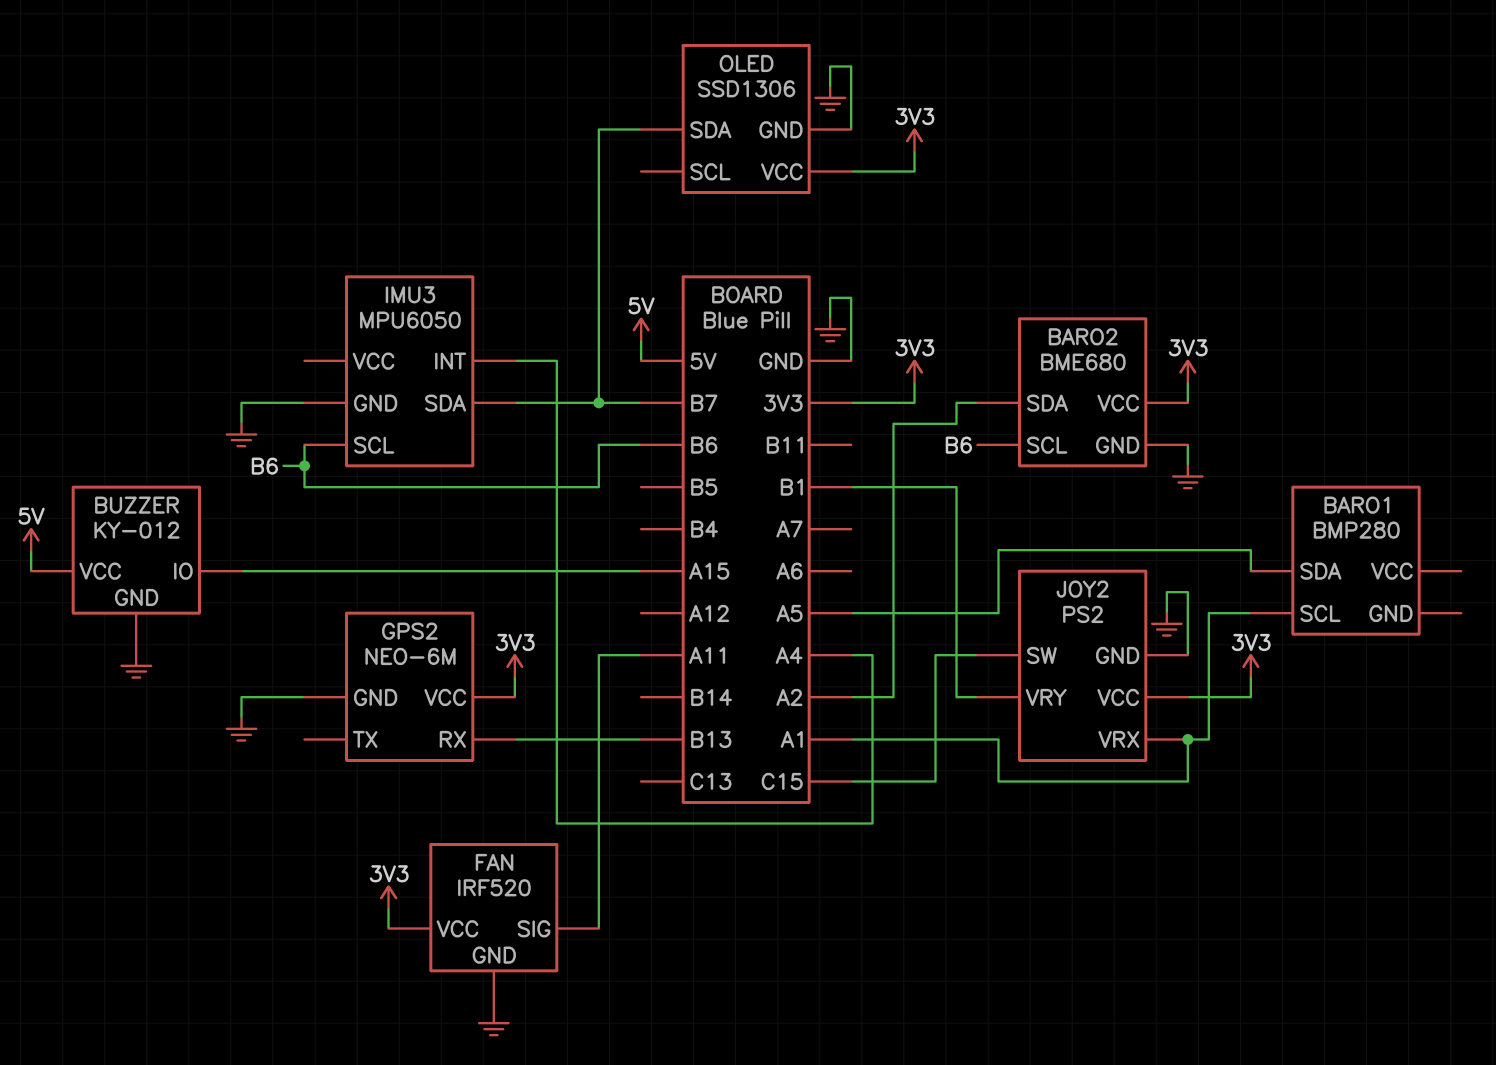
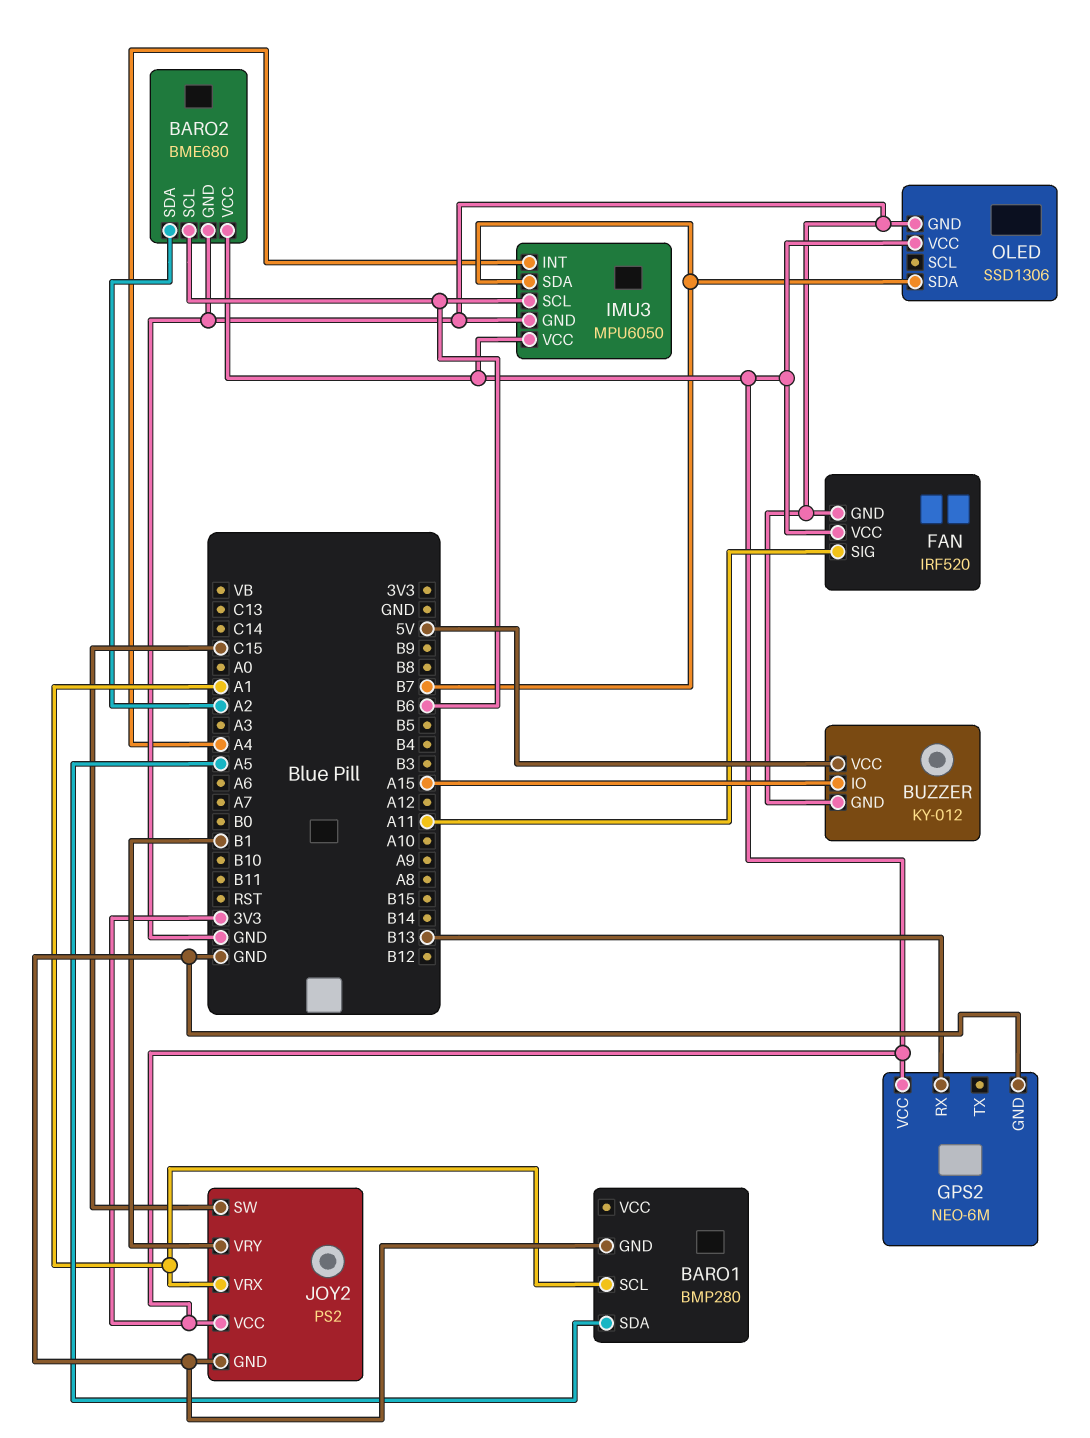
BARO1 pin GND: none -> GND
IMU3 pin VCC: none -> 3V3

